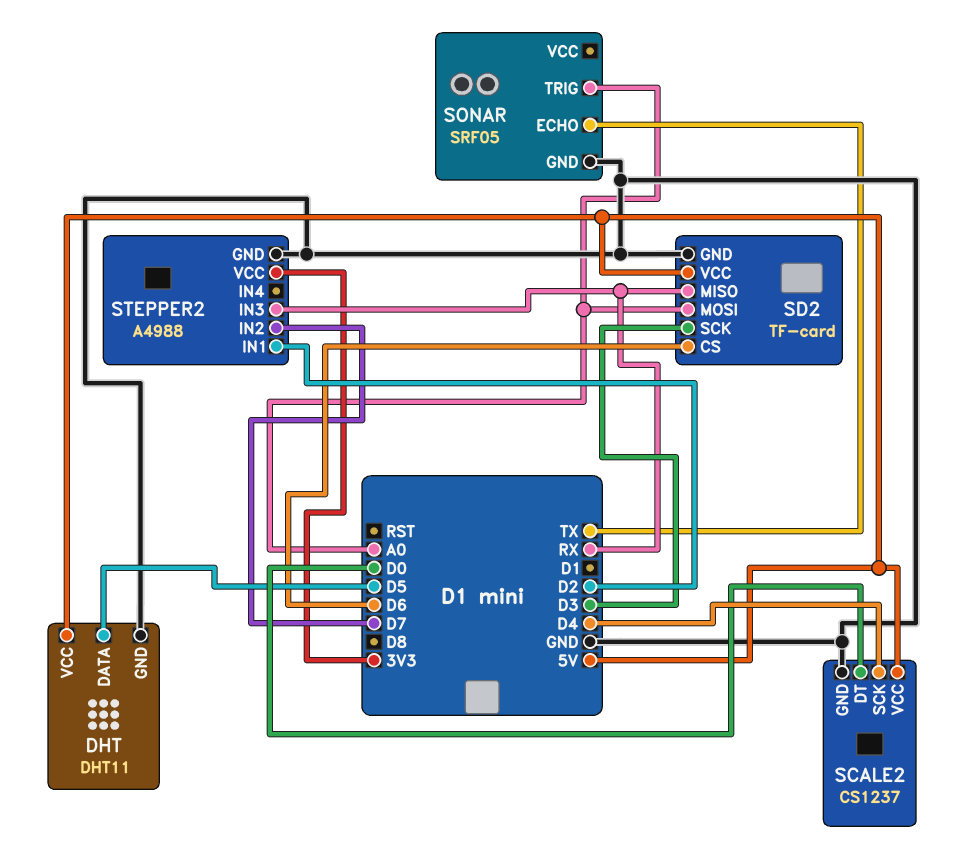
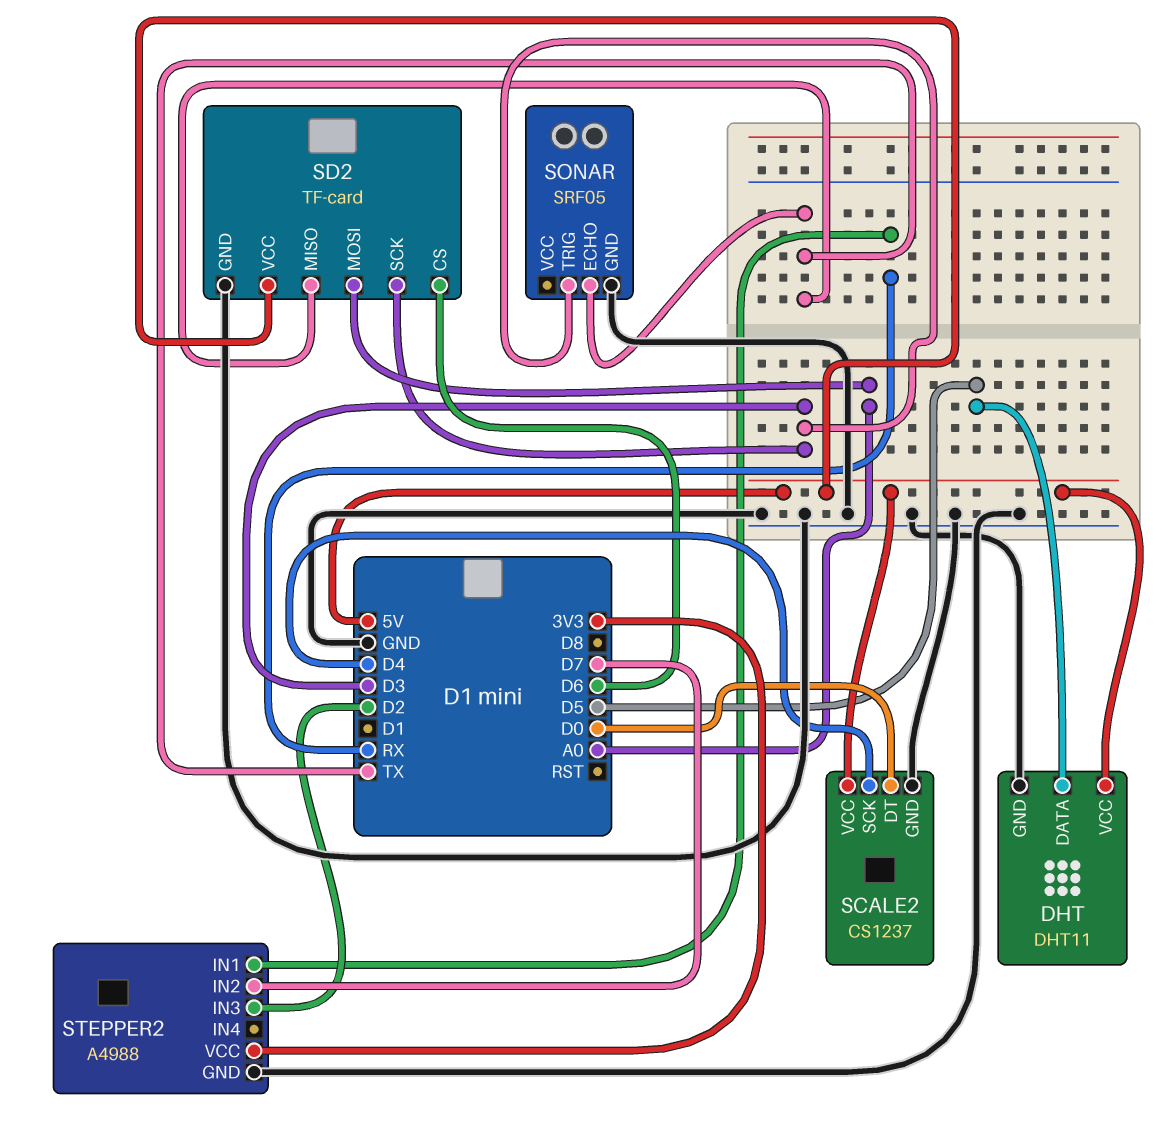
SD2 pin MISO: RX -> TX
SONAR pin TRIG: A0 -> D3
STEPPER2 pin IN1: D2 -> RX
STEPPER2 pin IN3: RX -> D2

